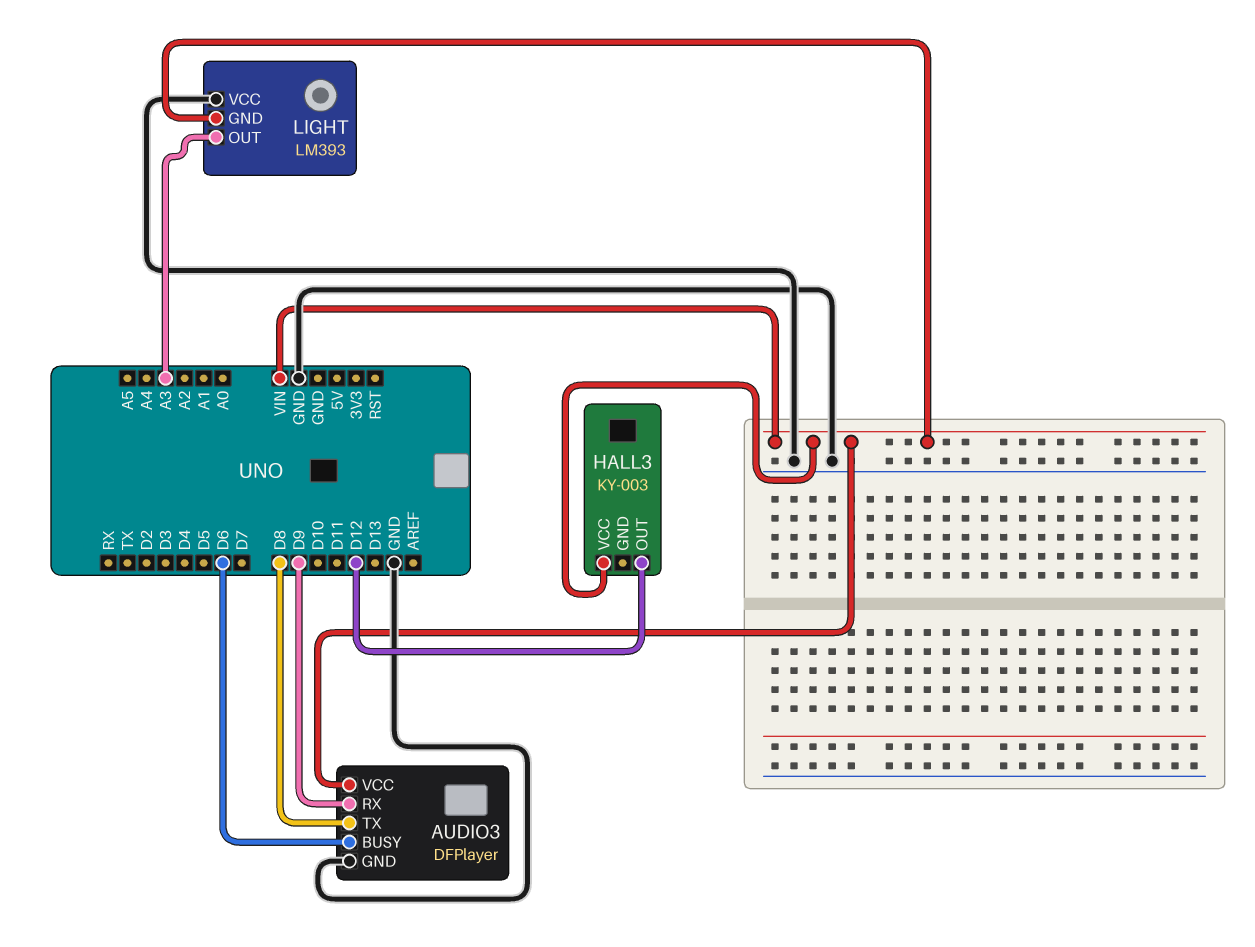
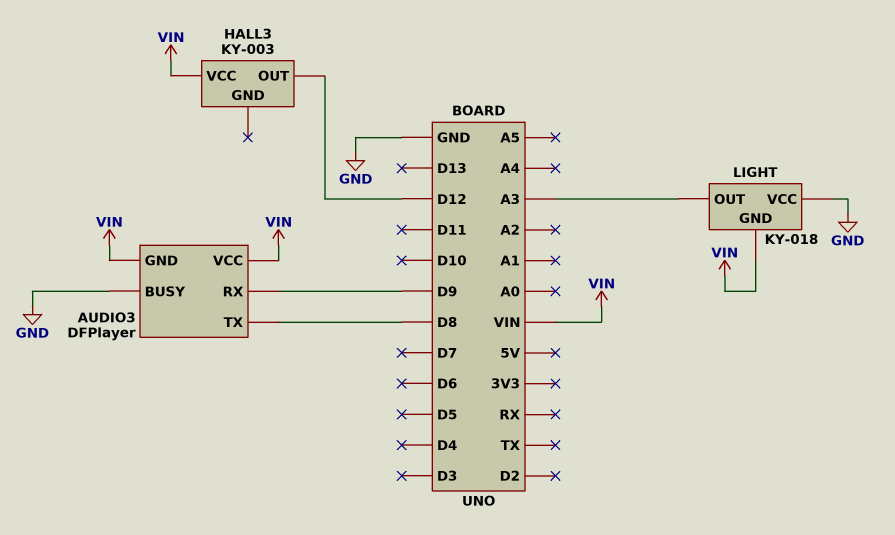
AUDIO3 pin BUSY: D6 -> GND
AUDIO3 pin GND: GND -> VIN
LIGHT: LM393 -> KY-018

